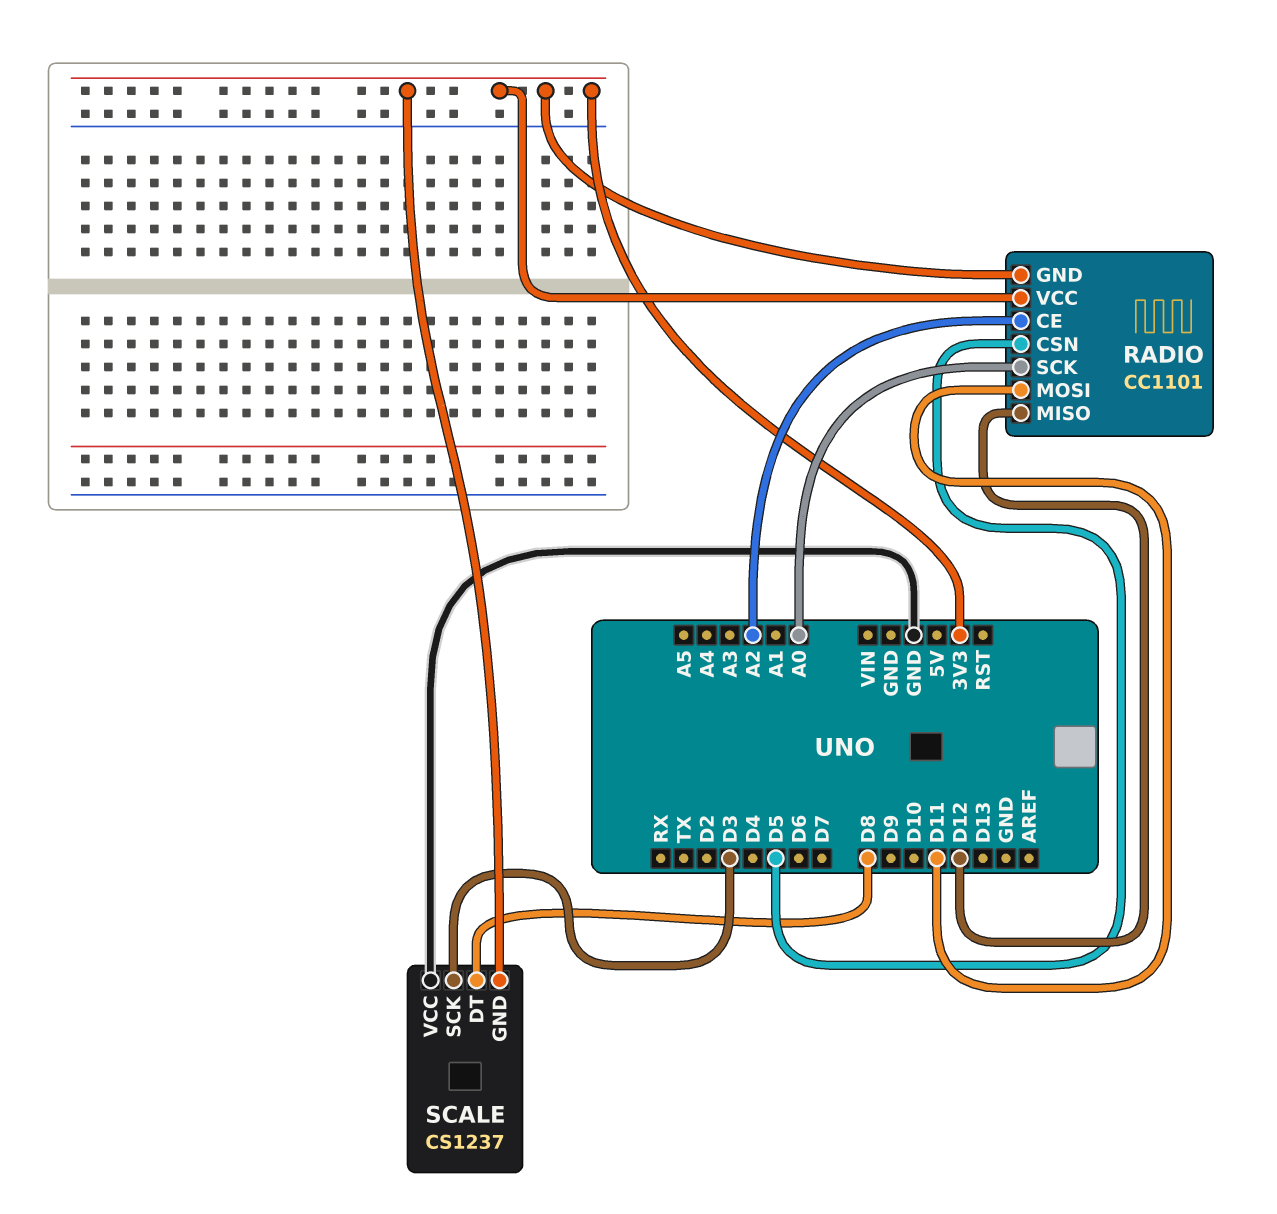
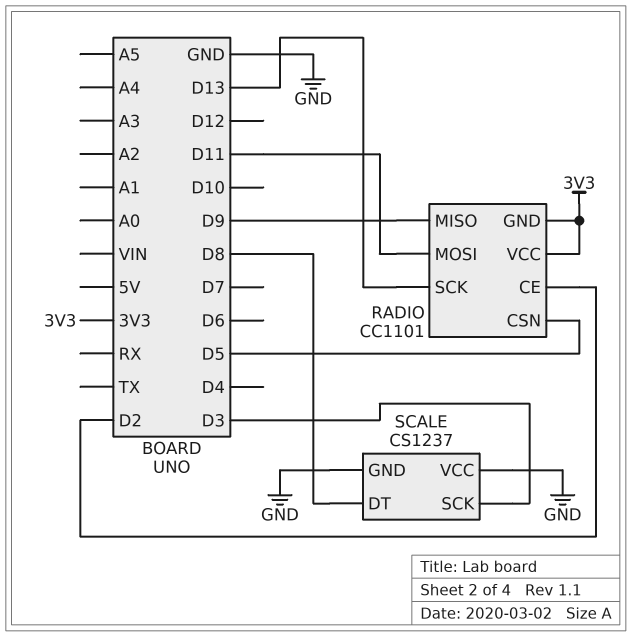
RADIO pin CE: A2 -> D2
RADIO pin MISO: D12 -> D9
RADIO pin SCK: A0 -> D13
SCALE pin GND: 3V3 -> GND

